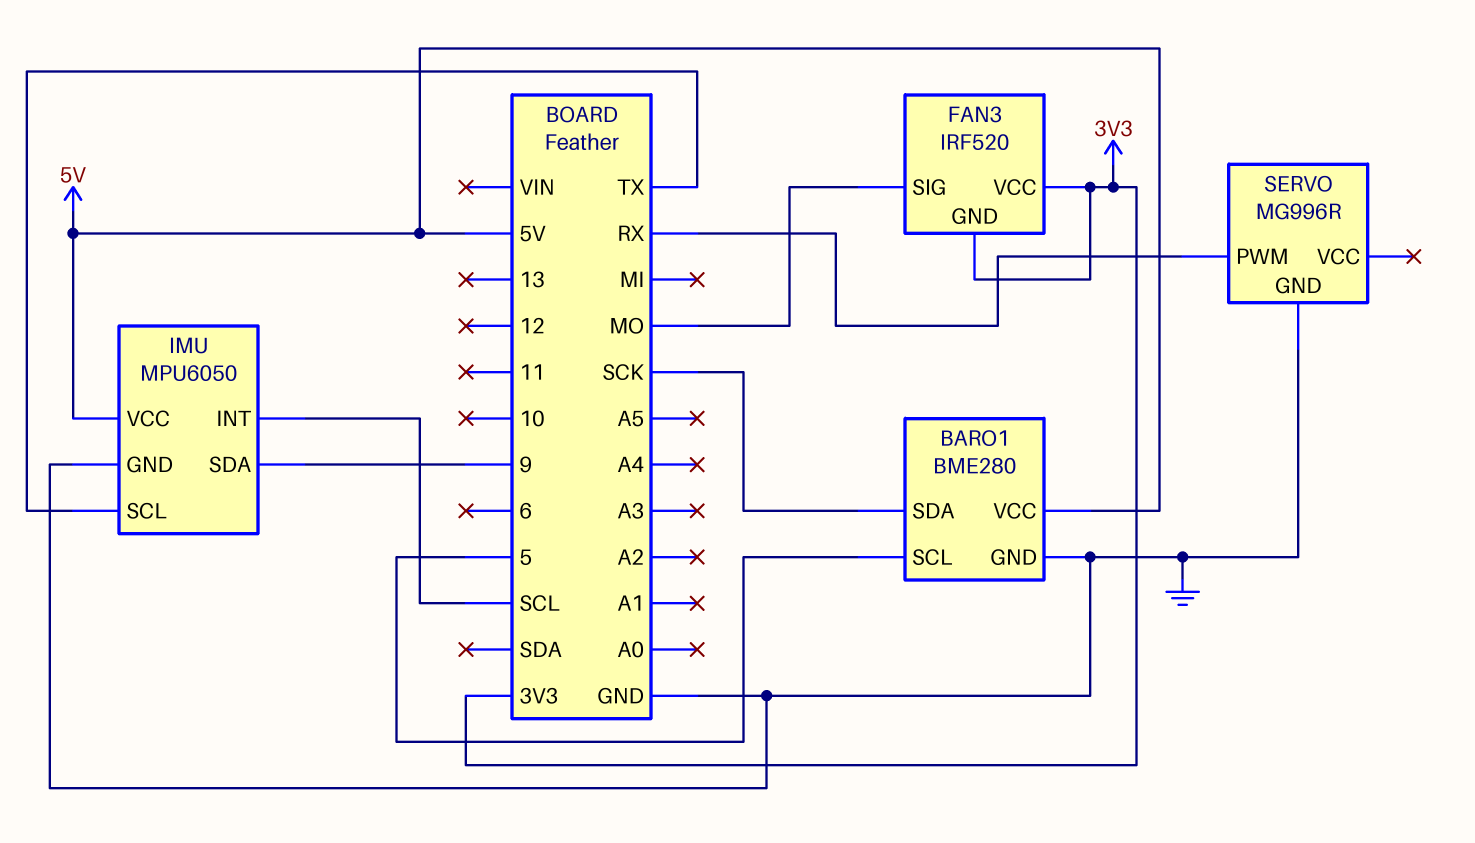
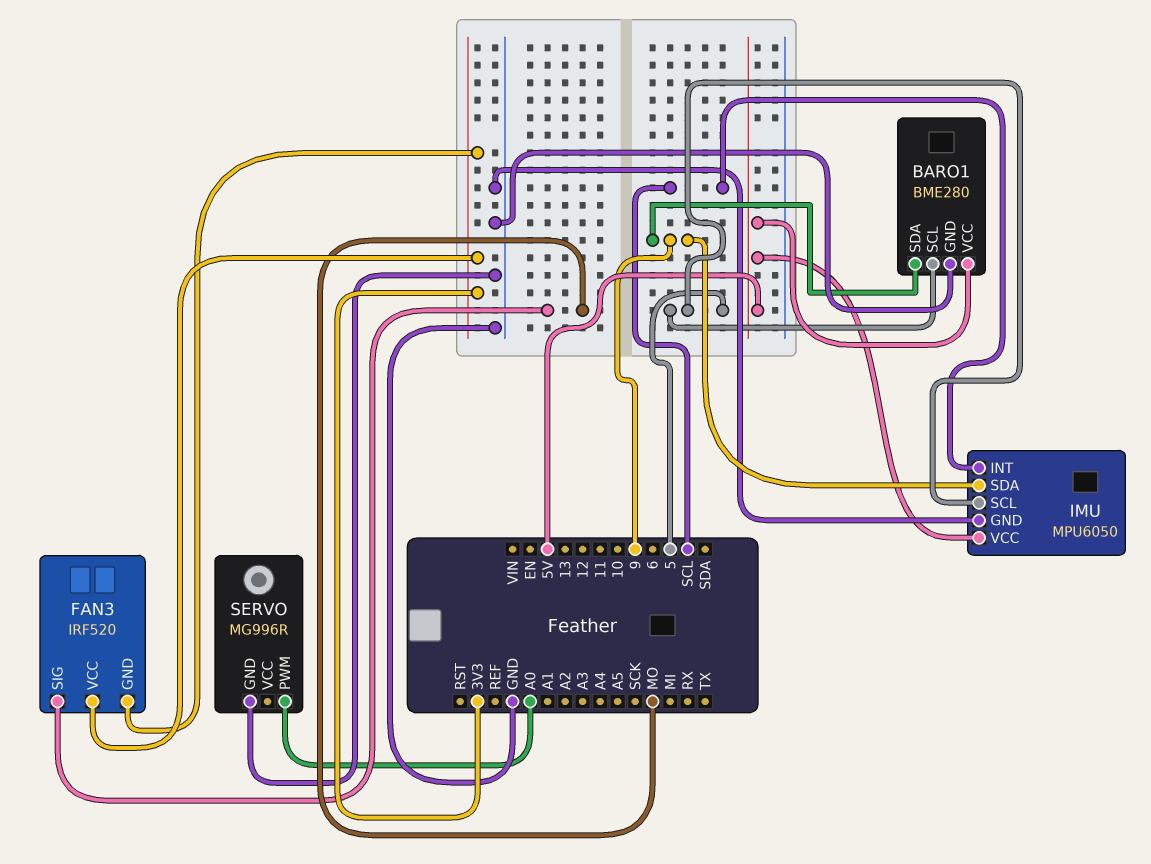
BARO1 pin SDA: SCK -> 9
IMU pin SCL: TX -> 5
SERVO pin PWM: RX -> A0

